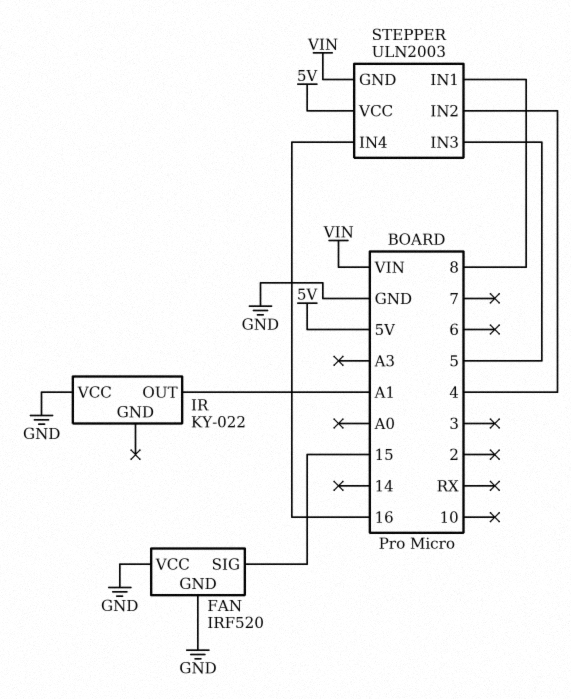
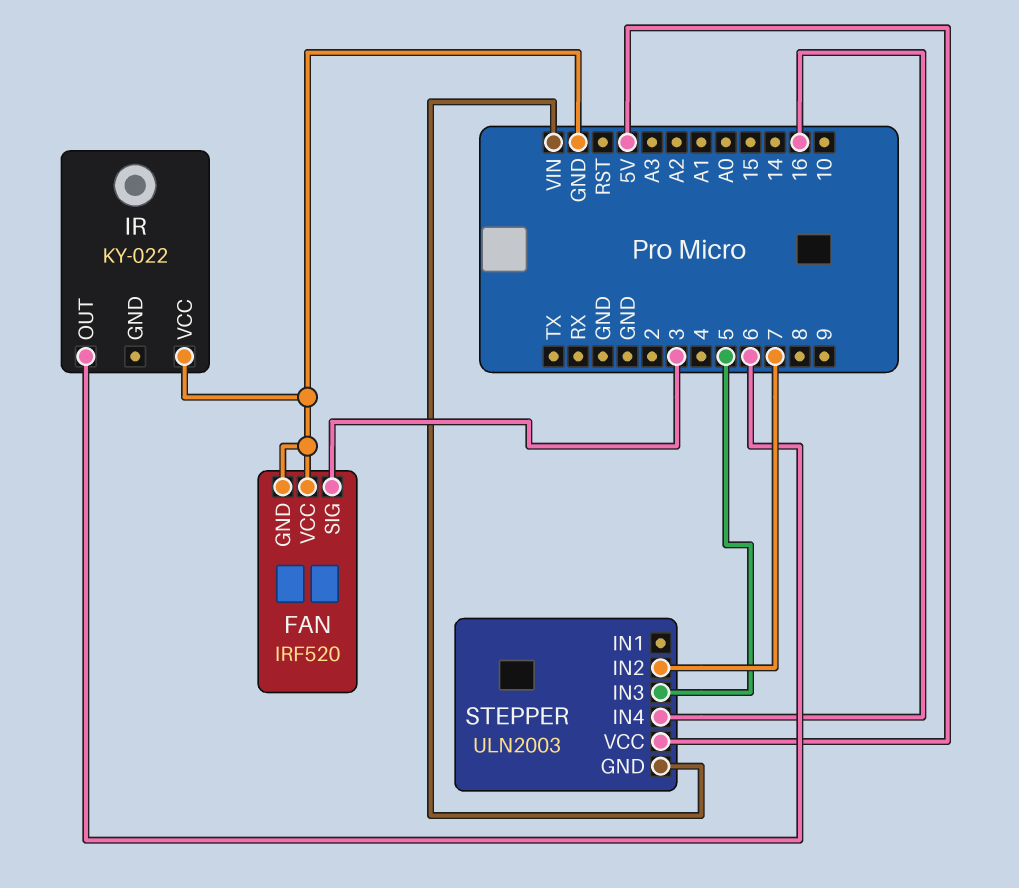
FAN pin SIG: 15 -> 3
IR pin OUT: A1 -> 6
STEPPER pin IN1: 8 -> none
STEPPER pin IN2: 4 -> 7

